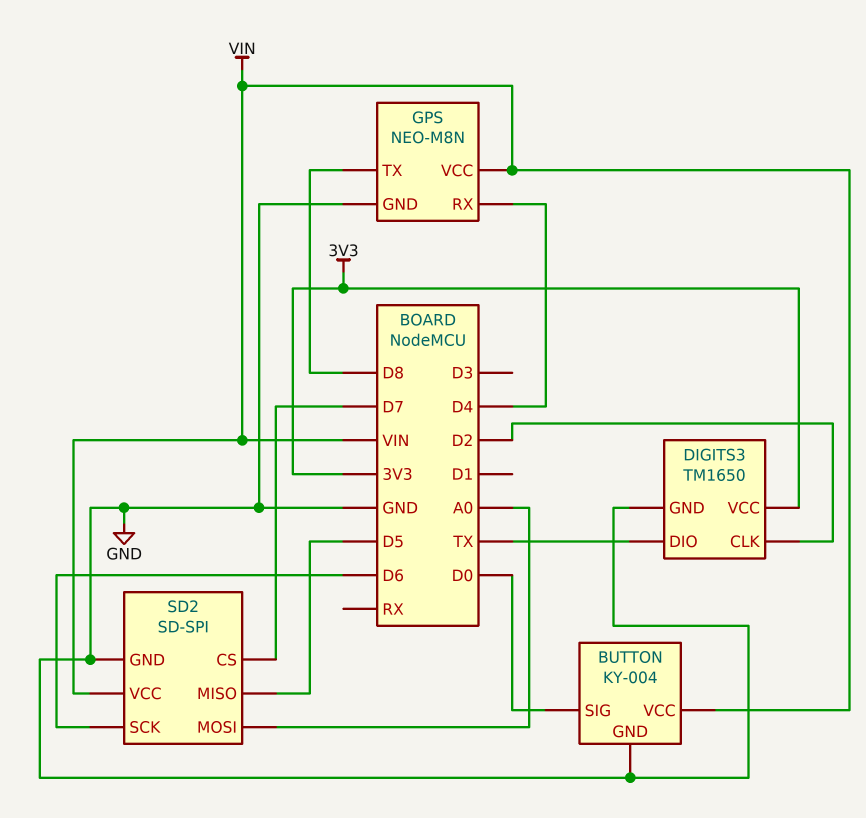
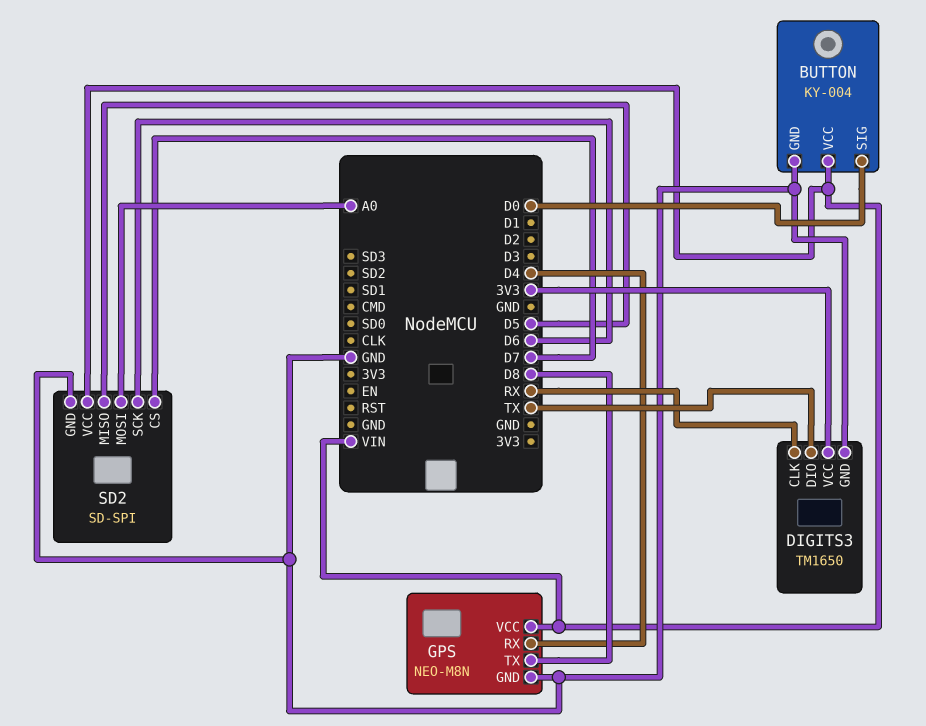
DIGITS3 pin CLK: D2 -> RX

